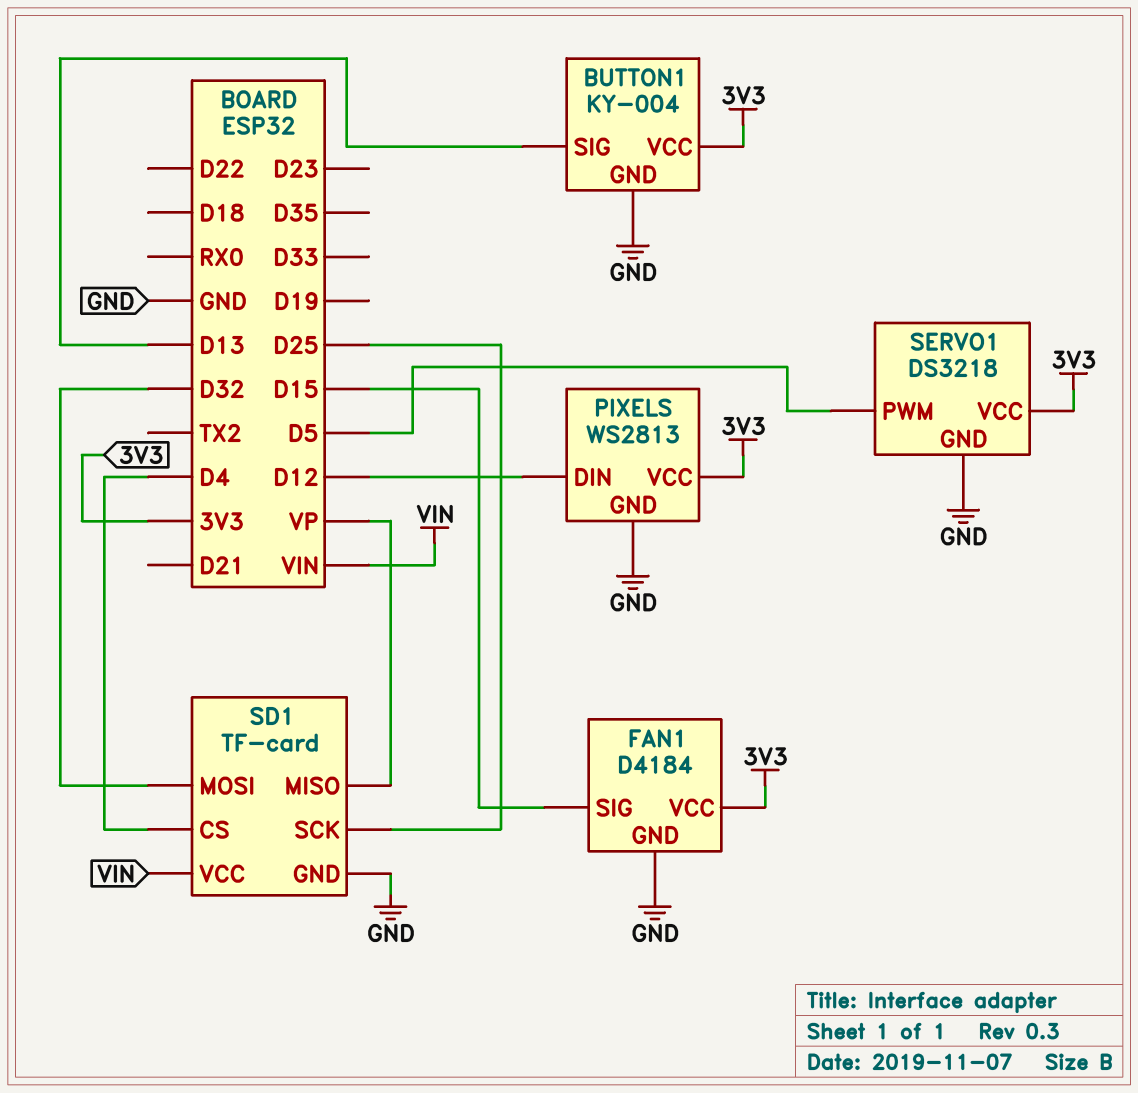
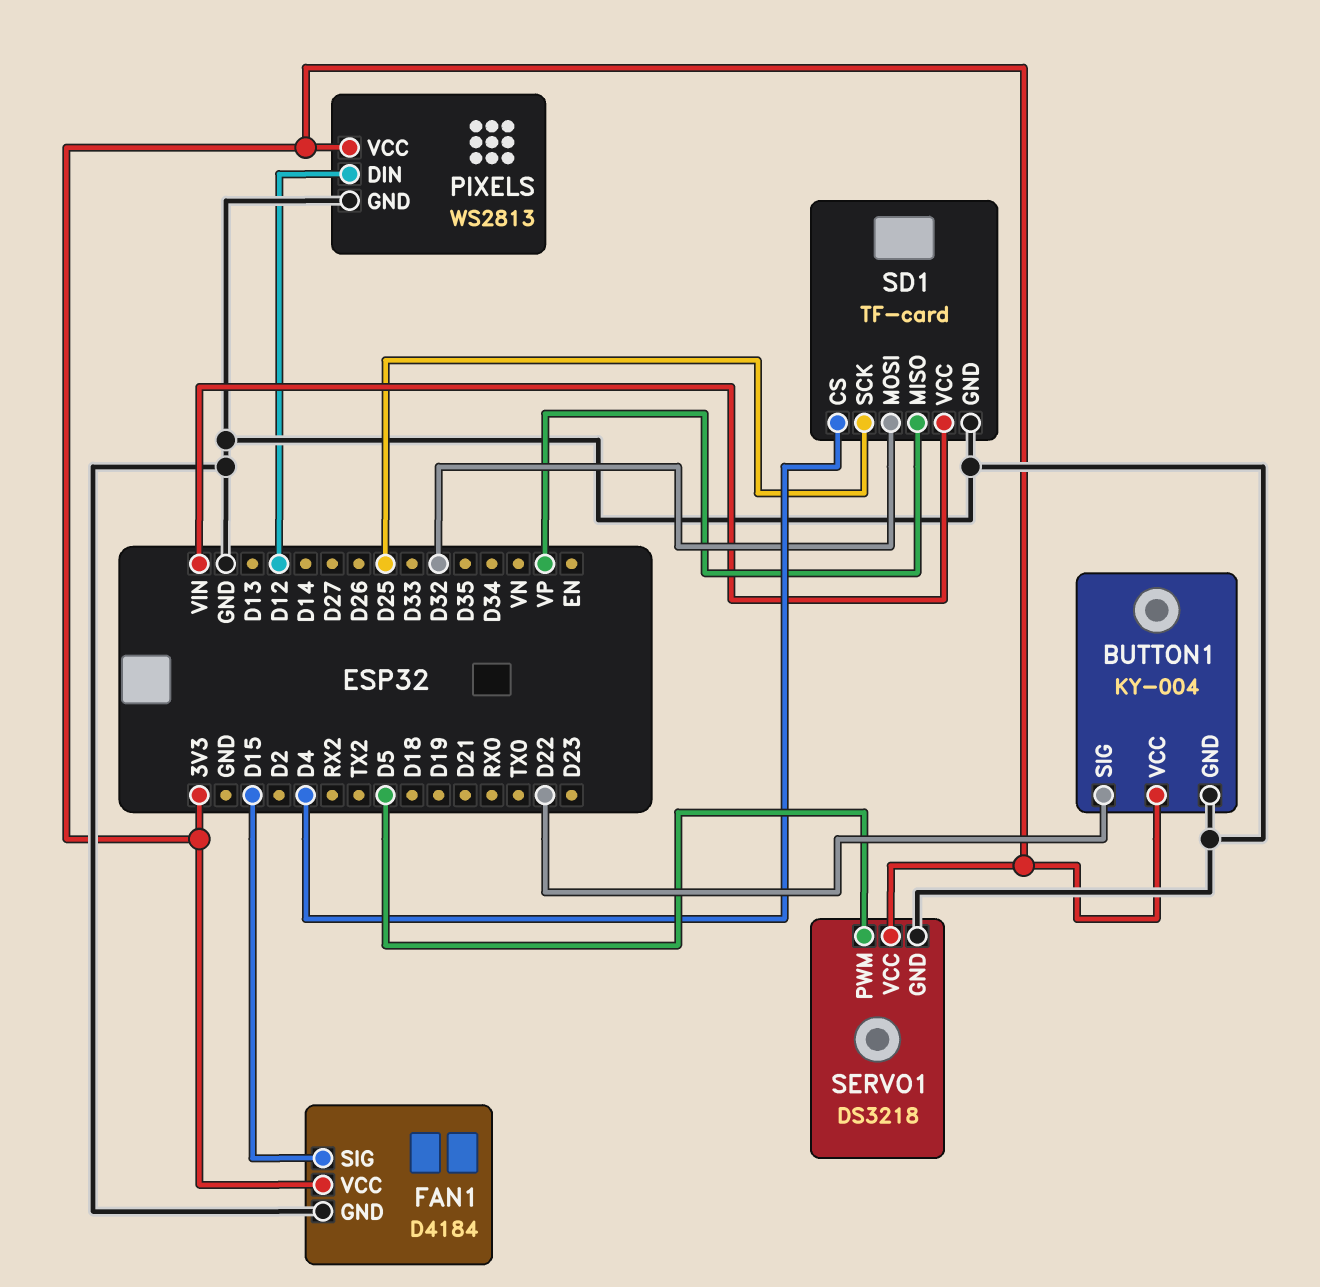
BUTTON1 pin SIG: D13 -> D22

